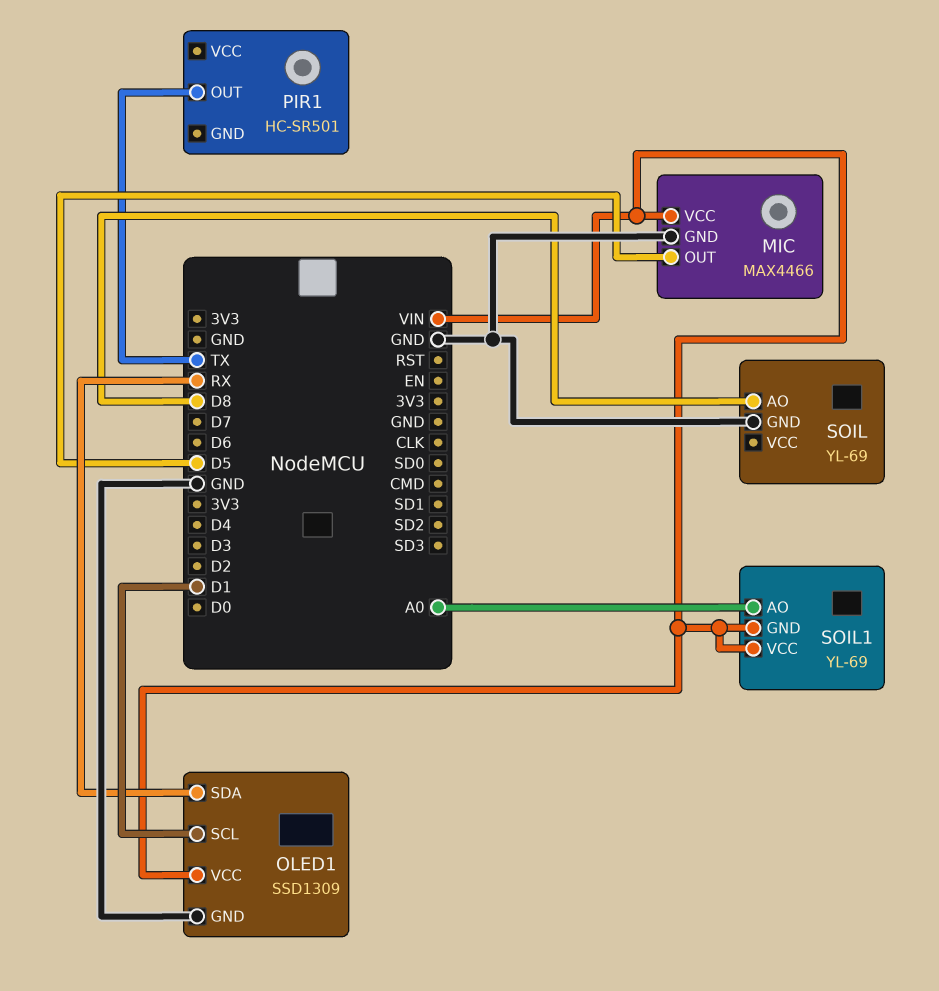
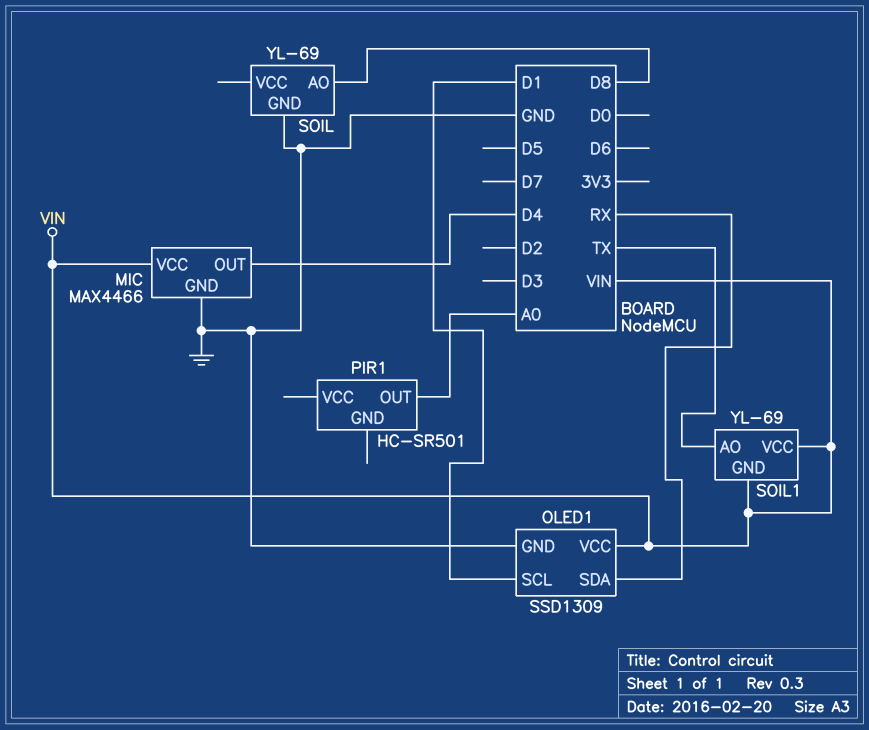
MIC pin OUT: D5 -> D4
PIR1 pin OUT: TX -> A0
SOIL1 pin AO: A0 -> TX

